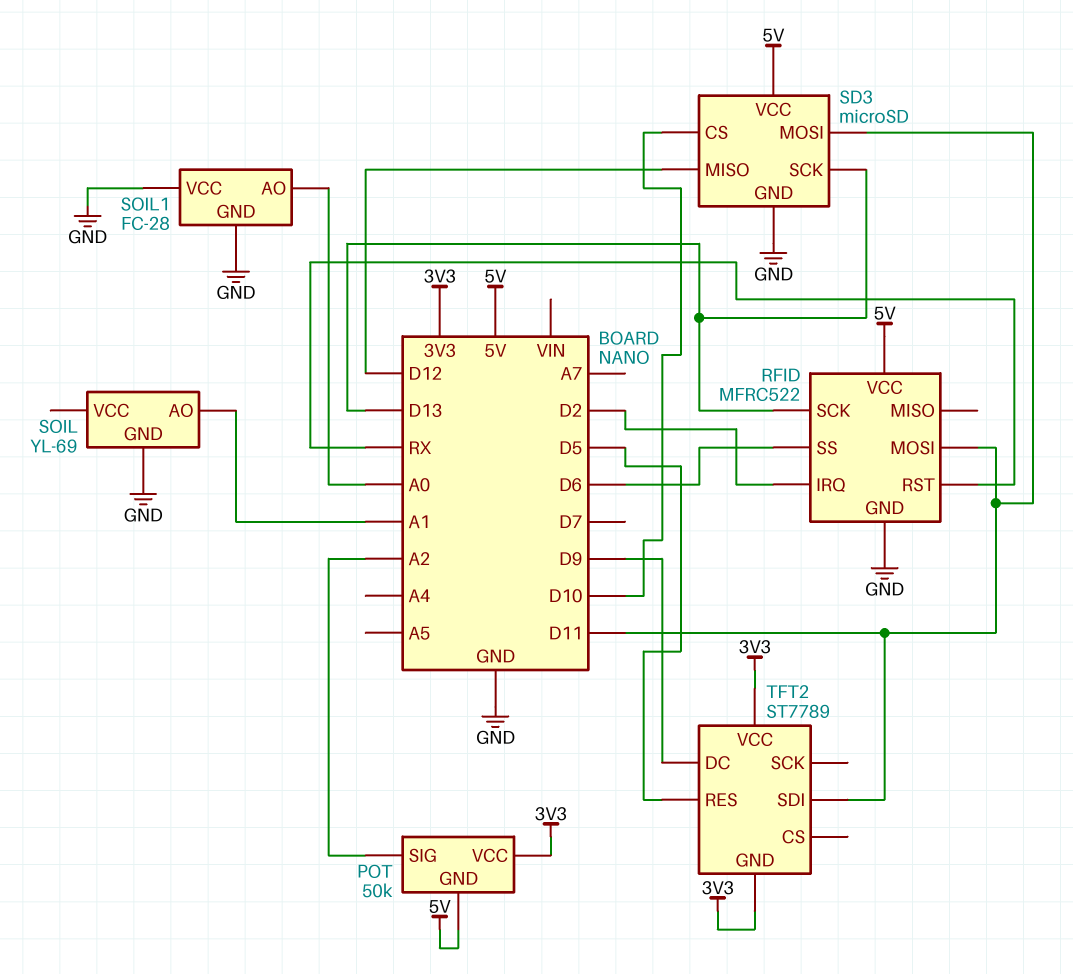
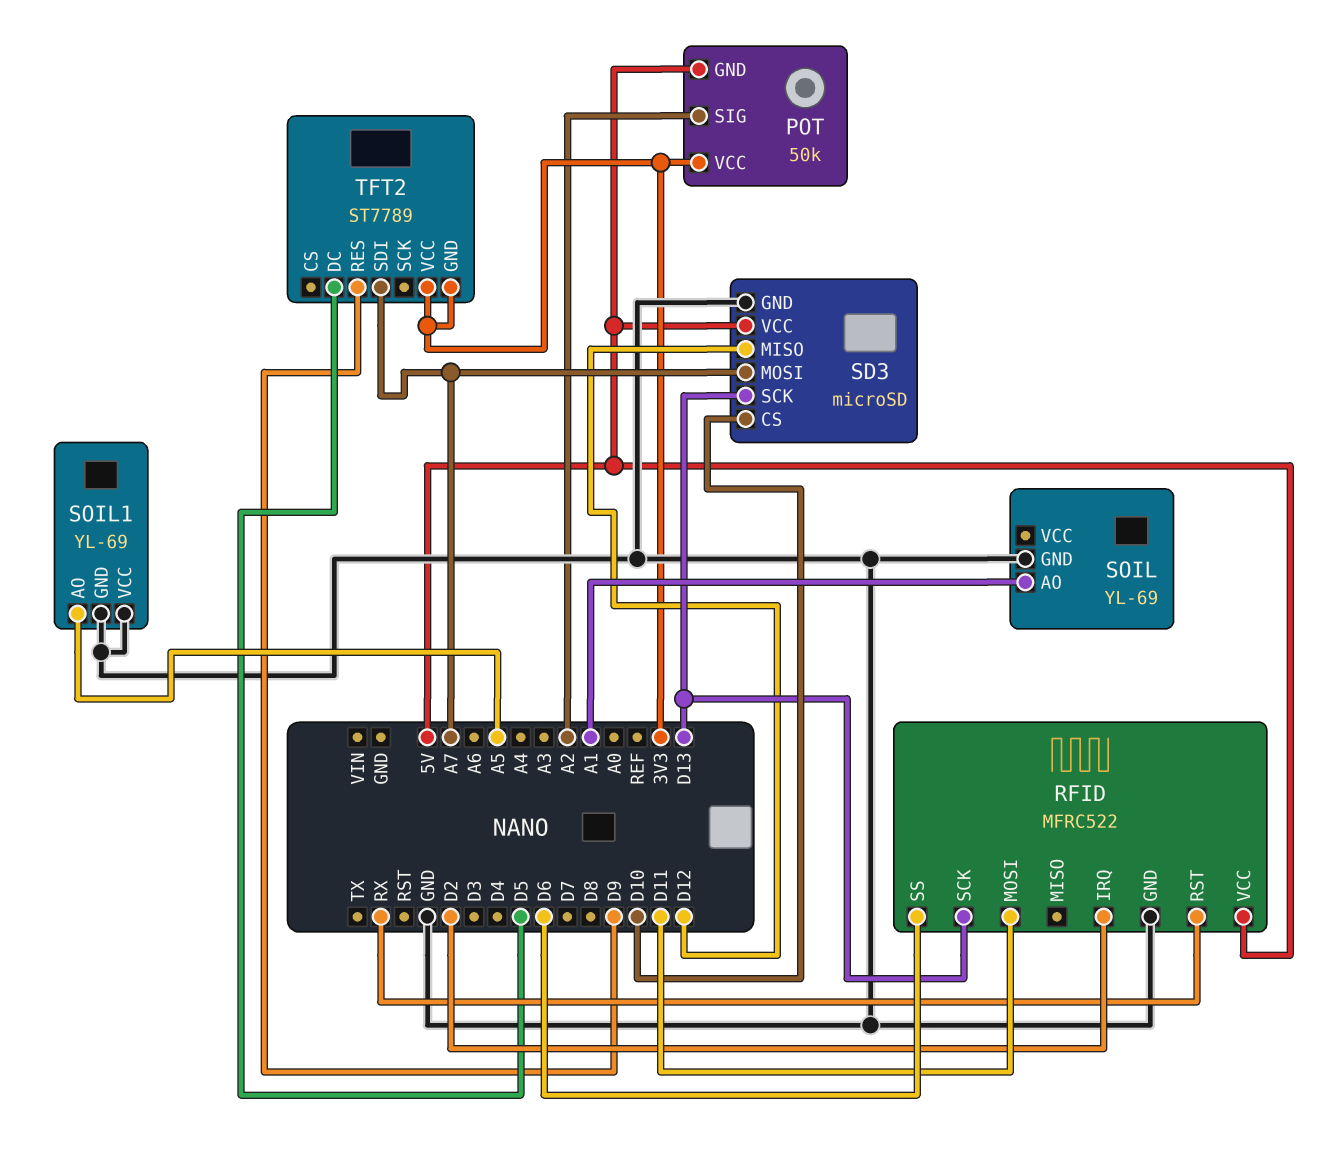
SD3 pin MOSI: D11 -> A7
SOIL1: FC-28 -> YL-69
SOIL1 pin AO: A0 -> A5
TFT2 pin DC: D9 -> D5
TFT2 pin RES: D5 -> D9
TFT2 pin SDI: D11 -> A7

